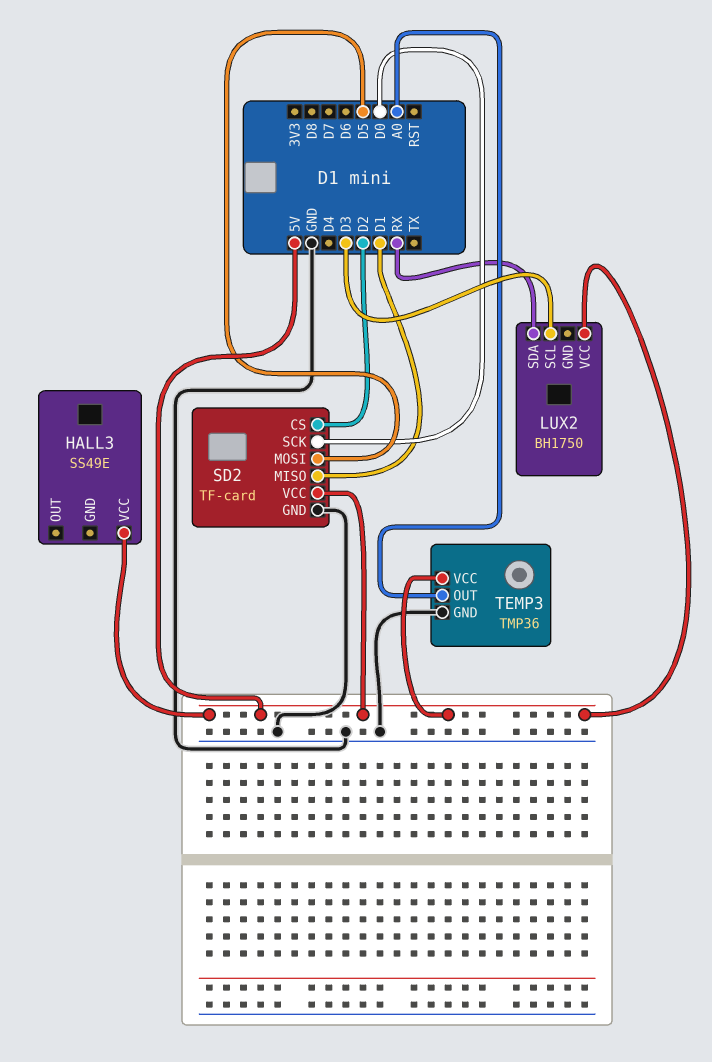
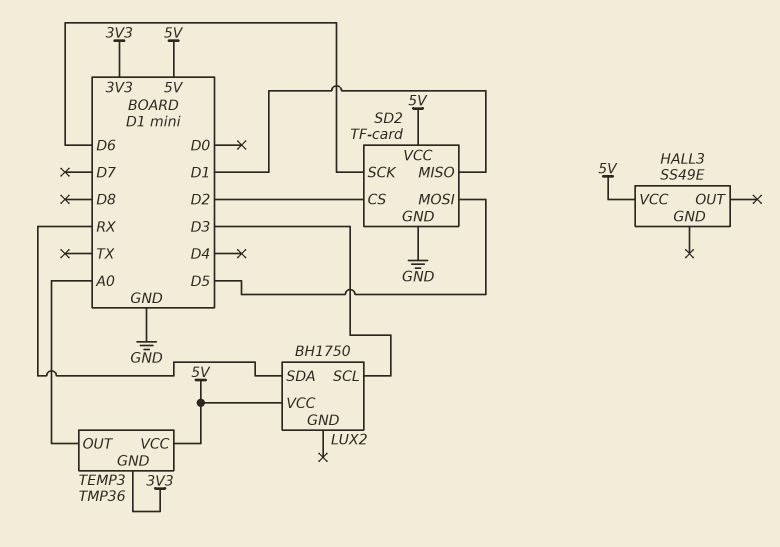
SD2 pin SCK: D0 -> D6
TEMP3 pin GND: GND -> 3V3

